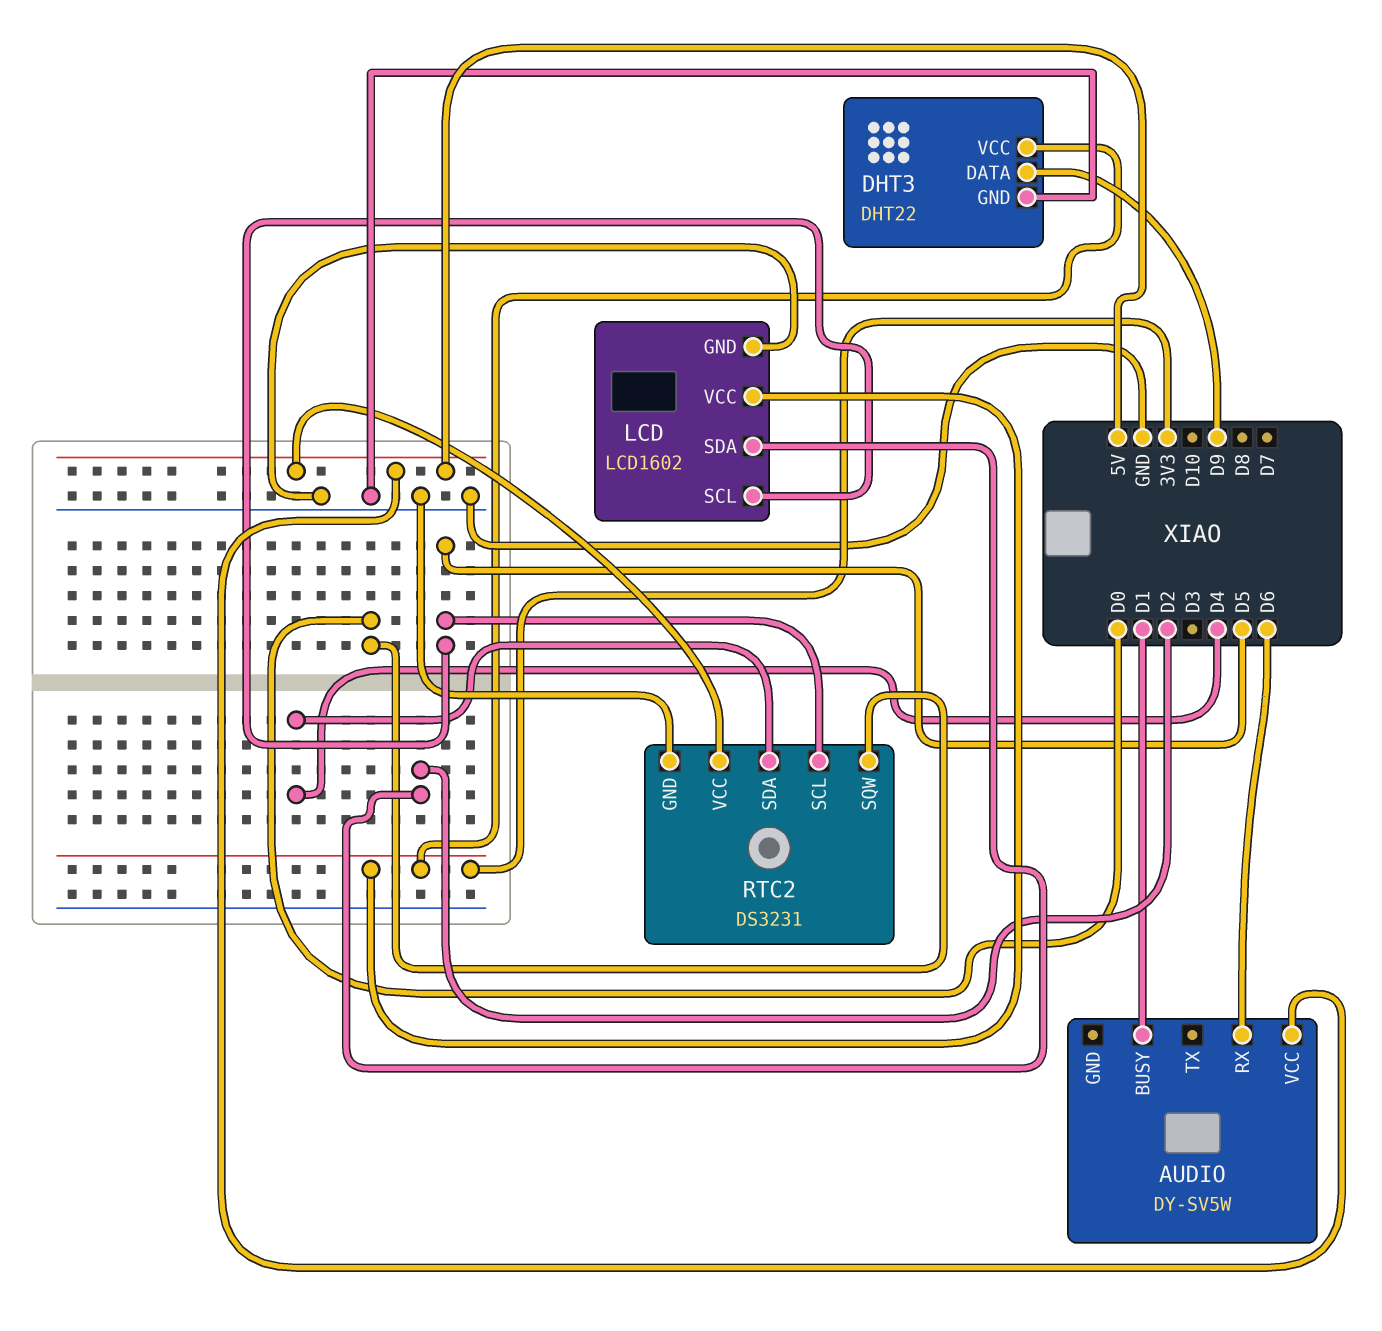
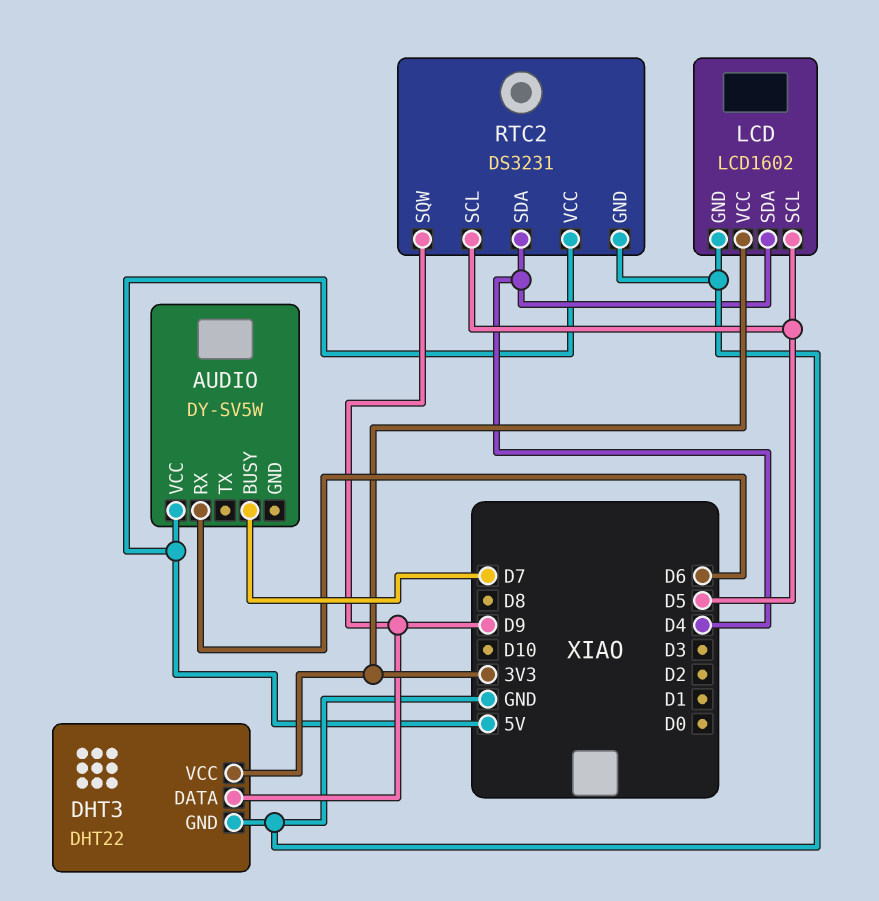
AUDIO pin BUSY: D1 -> D7
LCD pin SDA: D2 -> D4
RTC2 pin SQW: D0 -> D9

